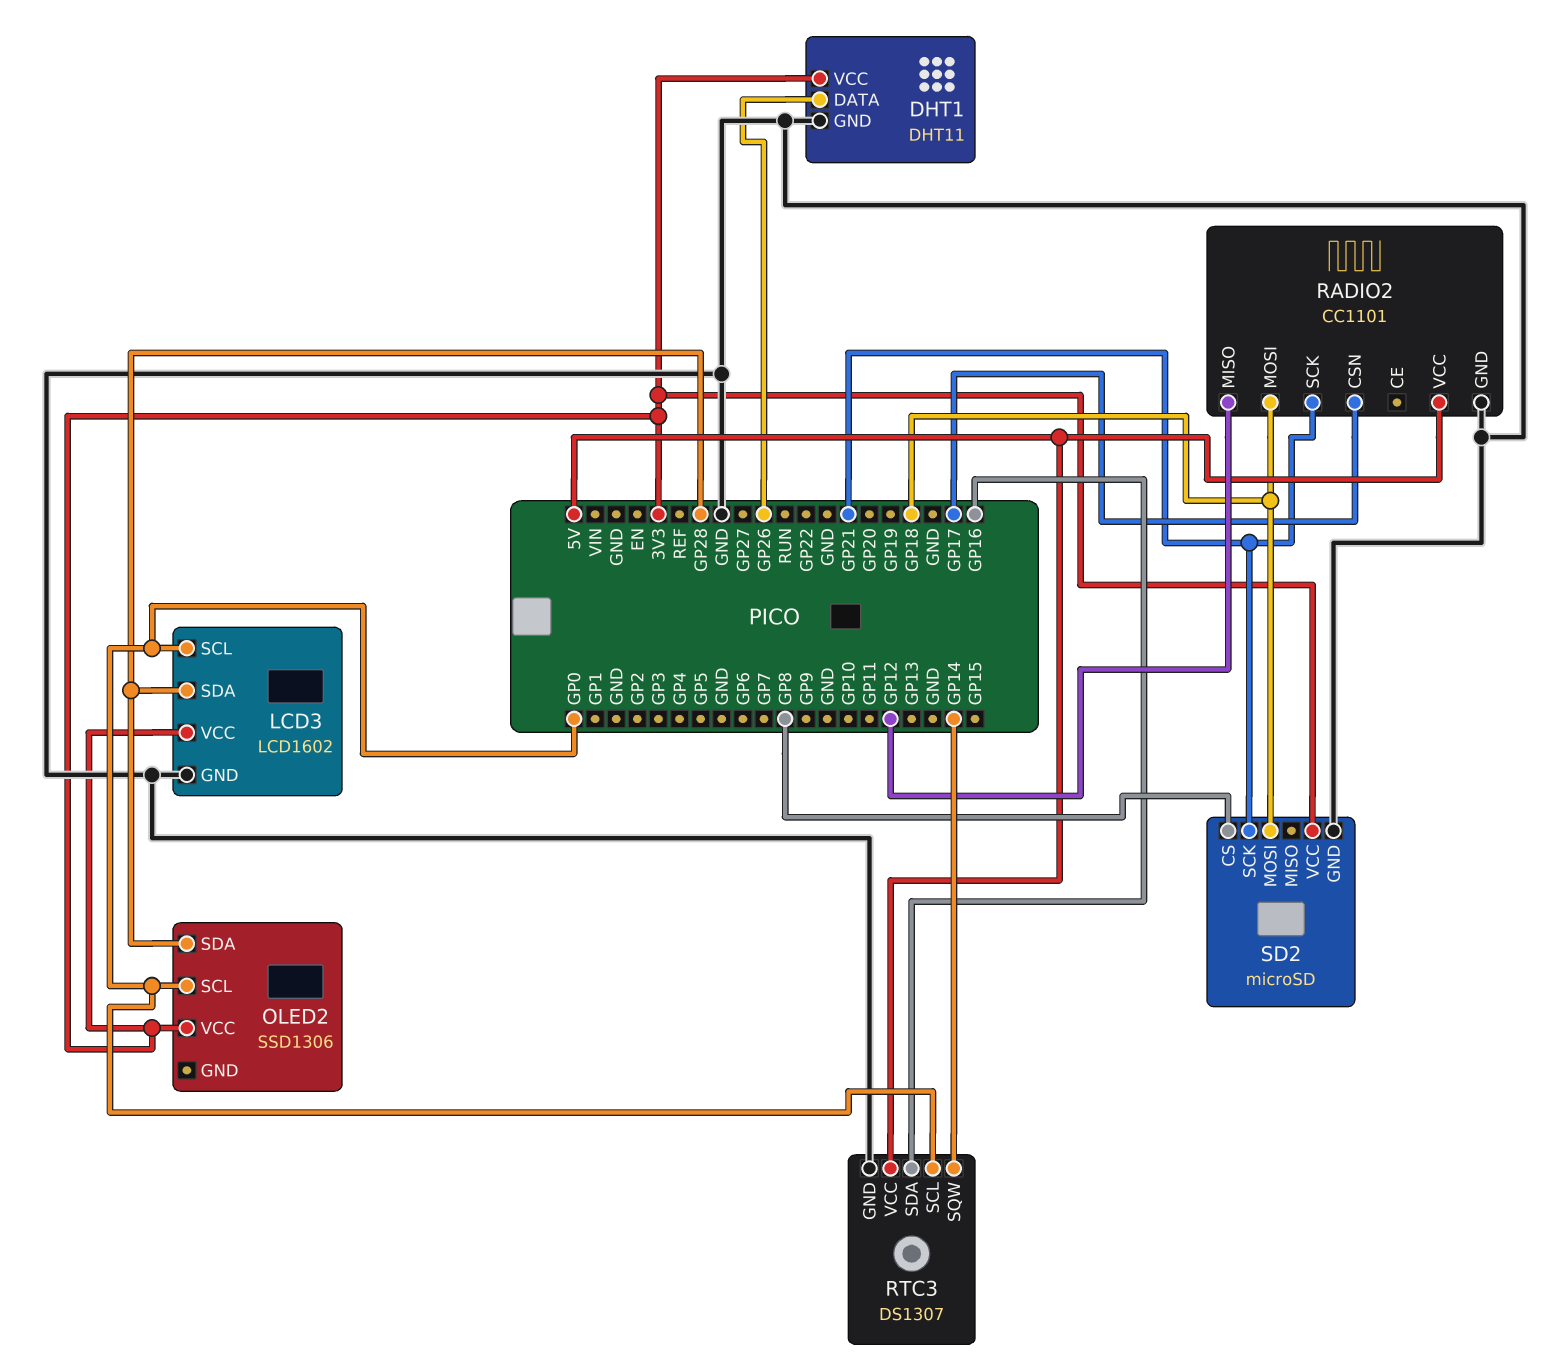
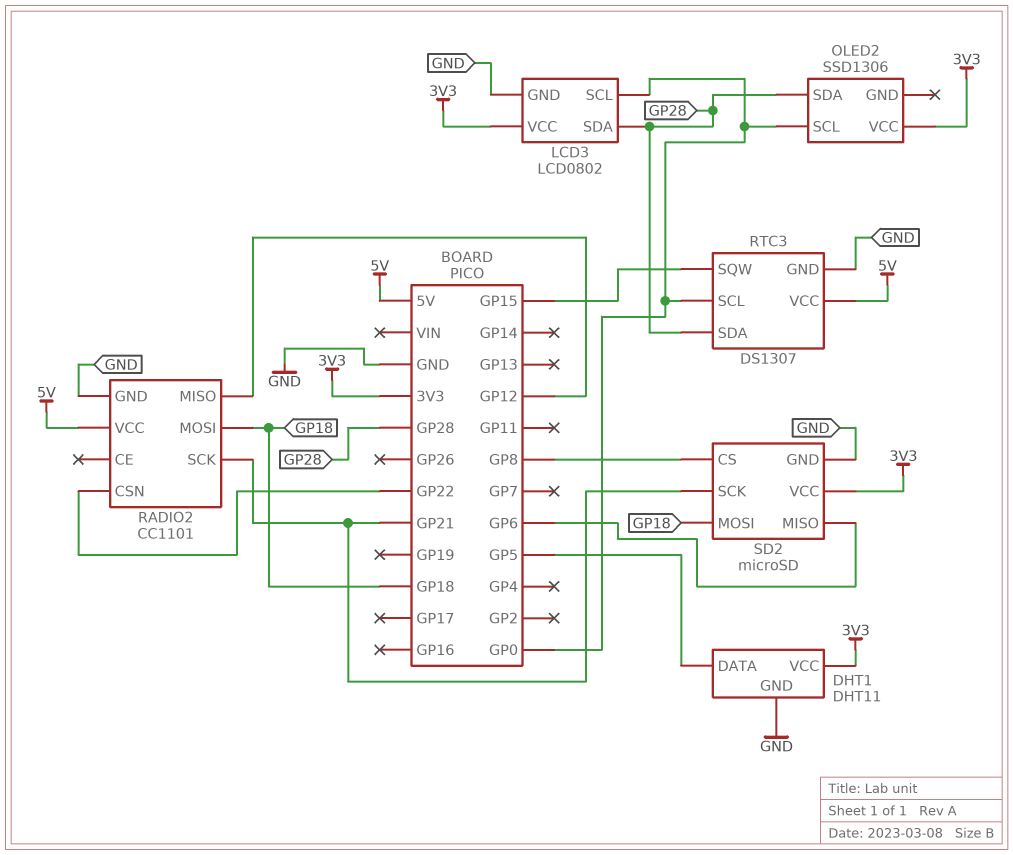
DHT1 pin DATA: GP26 -> GP5
LCD3: LCD1602 -> LCD0802
RADIO2 pin CSN: GP17 -> GP22
RTC3 pin SDA: GP16 -> GP28
RTC3 pin SQW: GP14 -> GP15
SD2 pin MISO: none -> GP6

